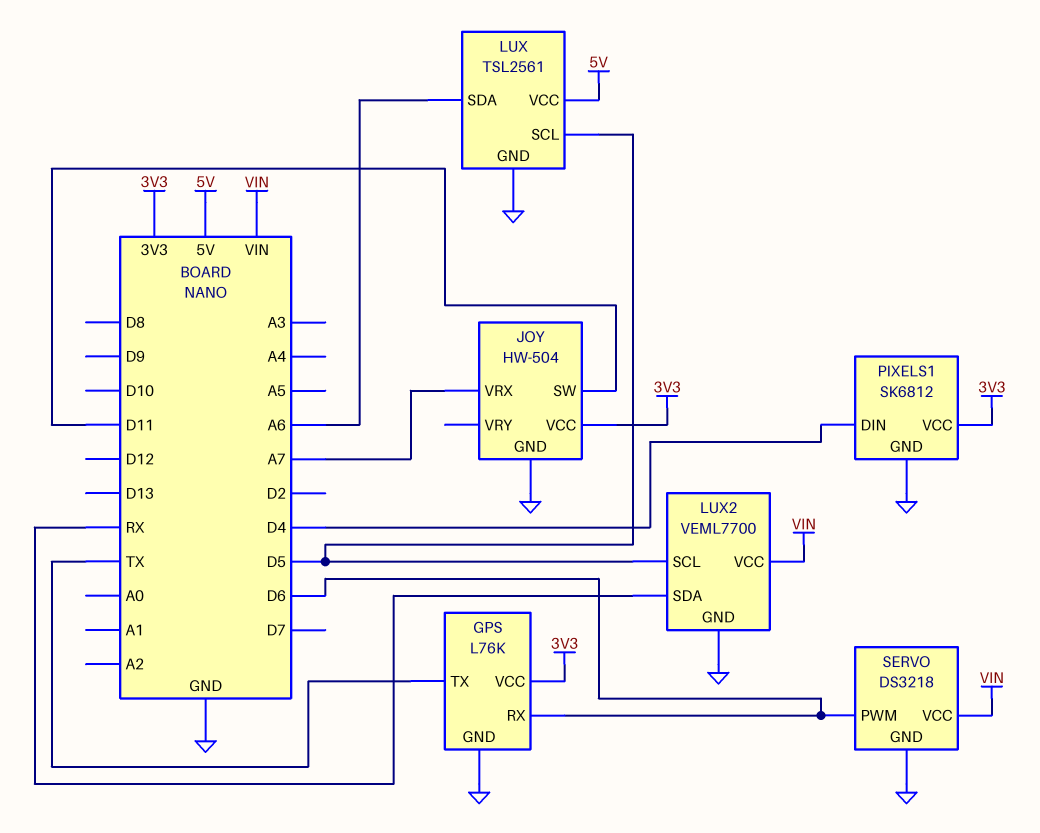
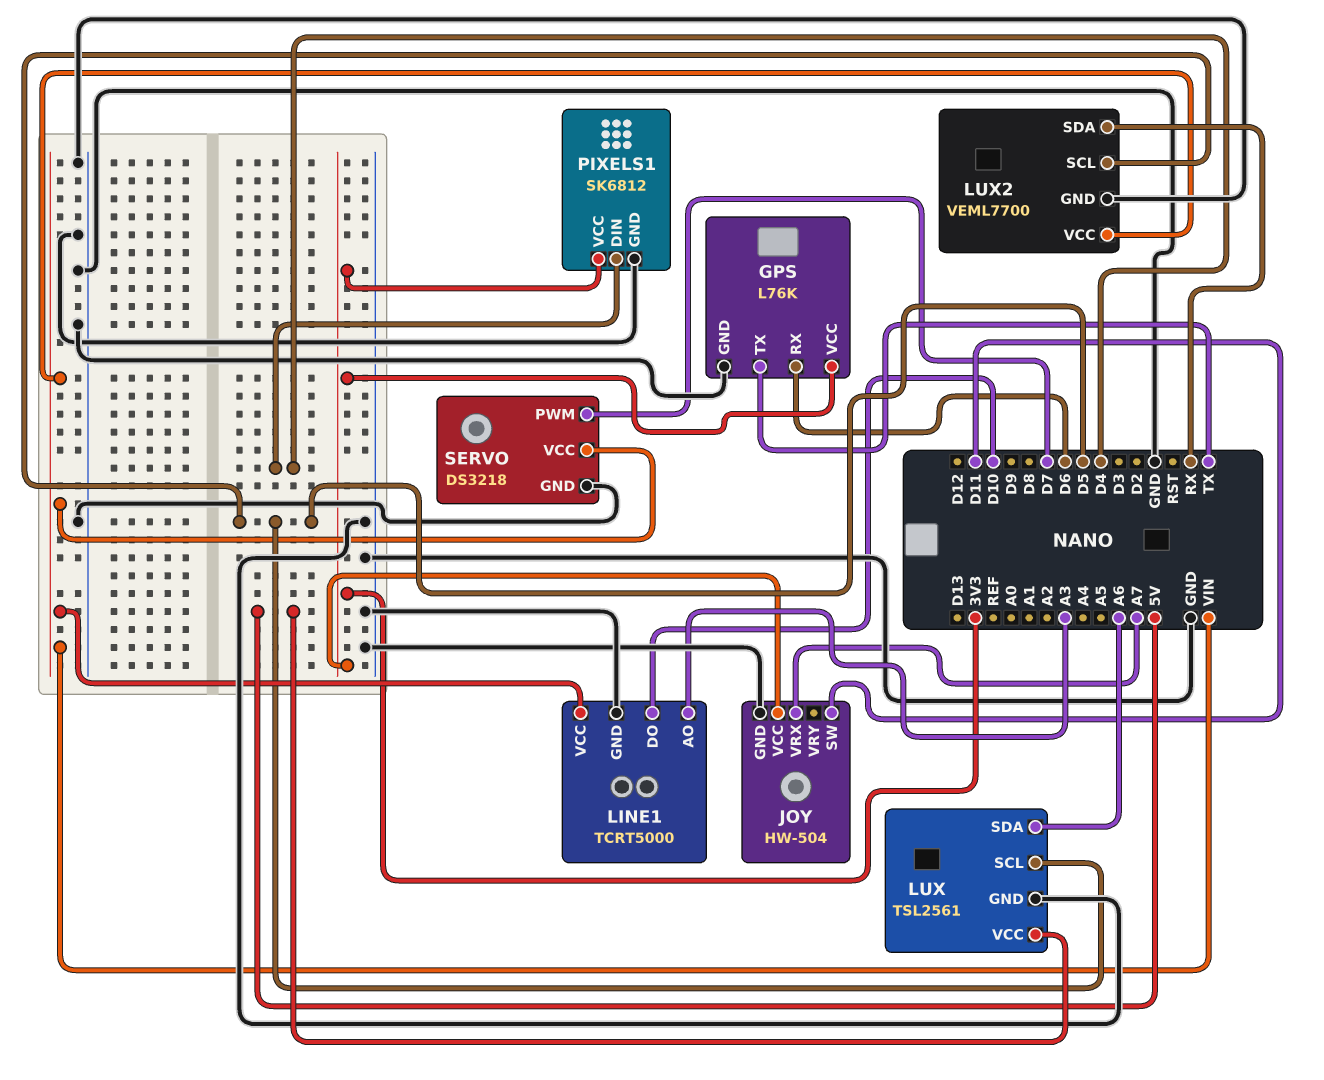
LINE1: none -> TCRT5000
LINE1 pin AO: none -> A3
LINE1 pin DO: none -> D10
LINE1 pin GND: none -> GND
LINE1 pin VCC: none -> VIN
SERVO pin PWM: D6 -> D7

